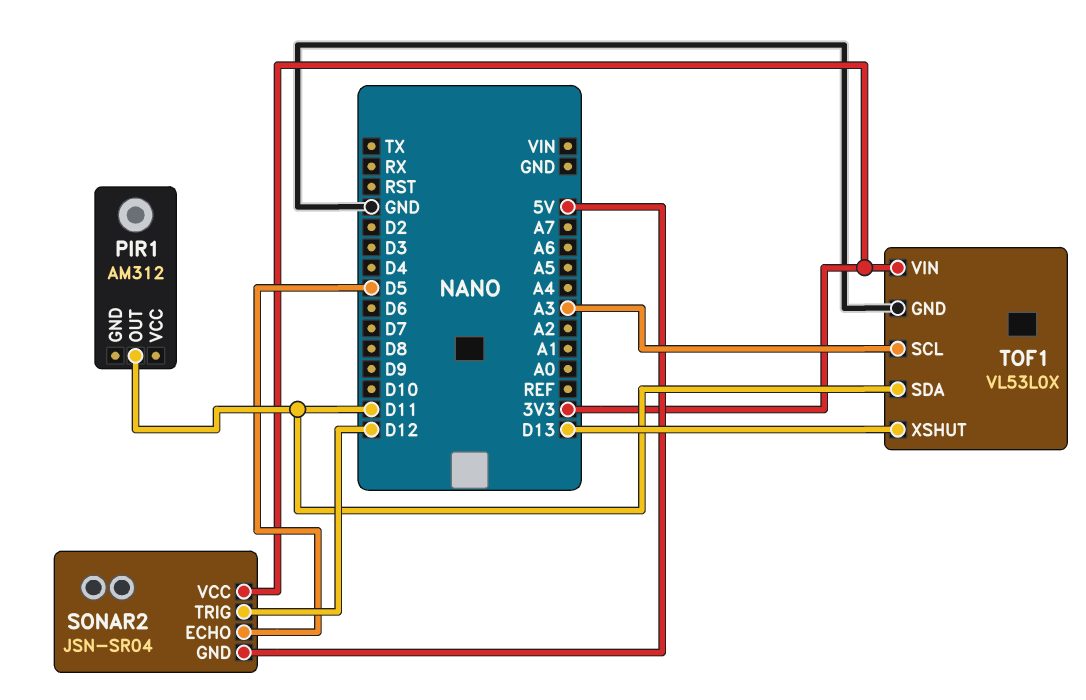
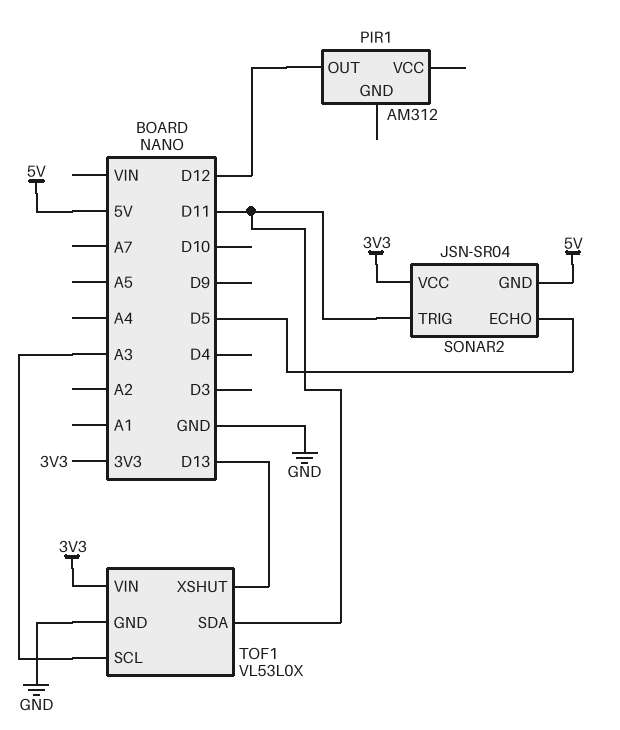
PIR1 pin OUT: D11 -> D12
SONAR2 pin TRIG: D12 -> D11

